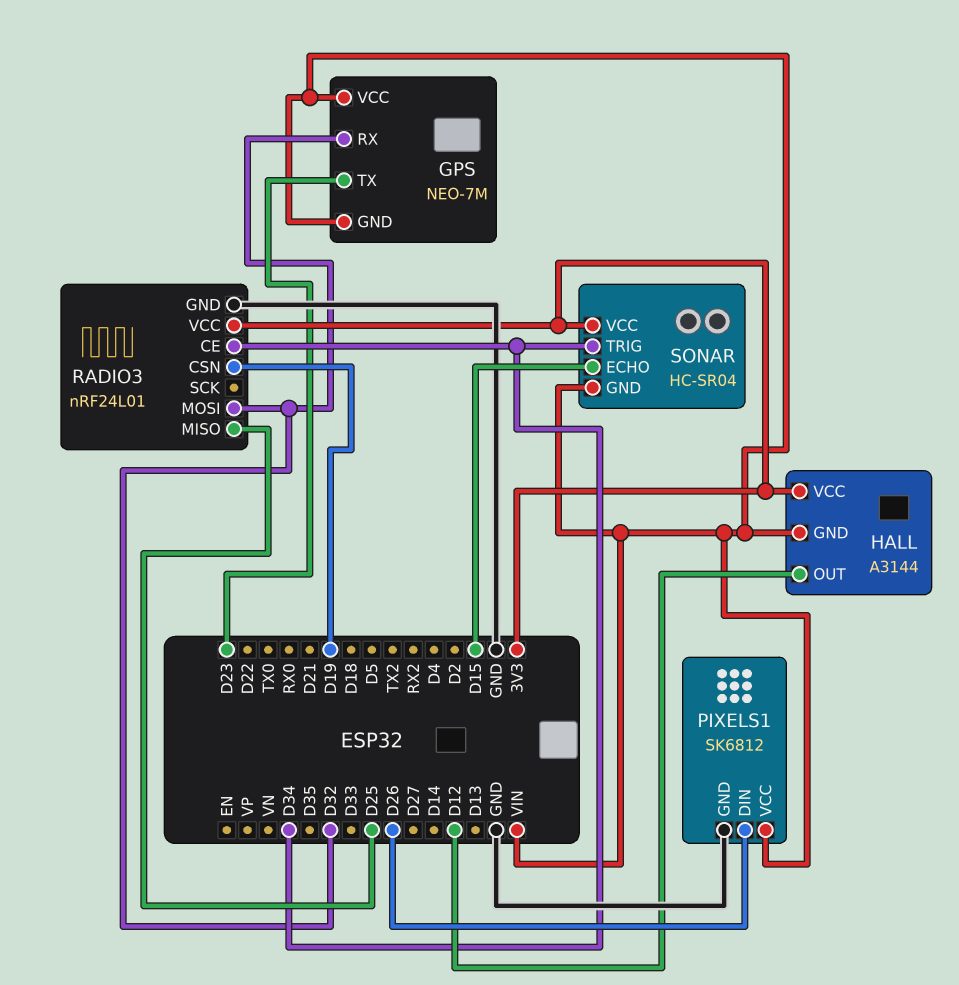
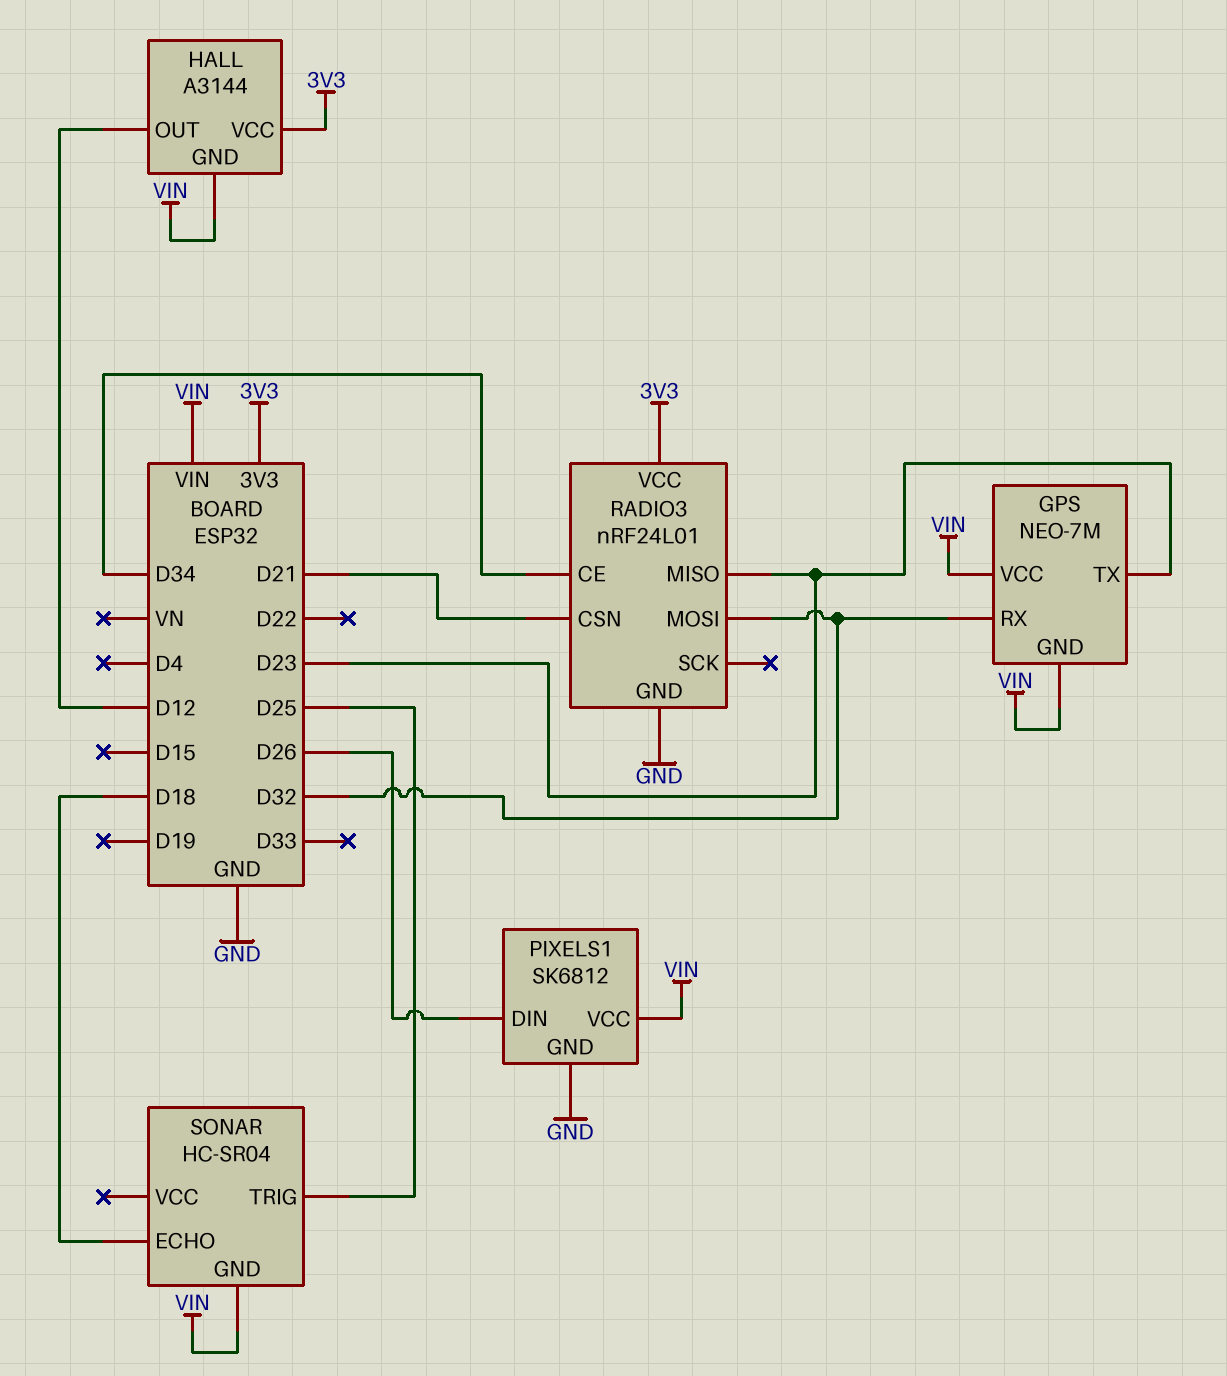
RADIO3 pin CSN: D19 -> D21
RADIO3 pin MISO: D25 -> D23
SONAR pin ECHO: D15 -> D18
SONAR pin TRIG: D34 -> D25
SONAR pin VCC: 3V3 -> none

